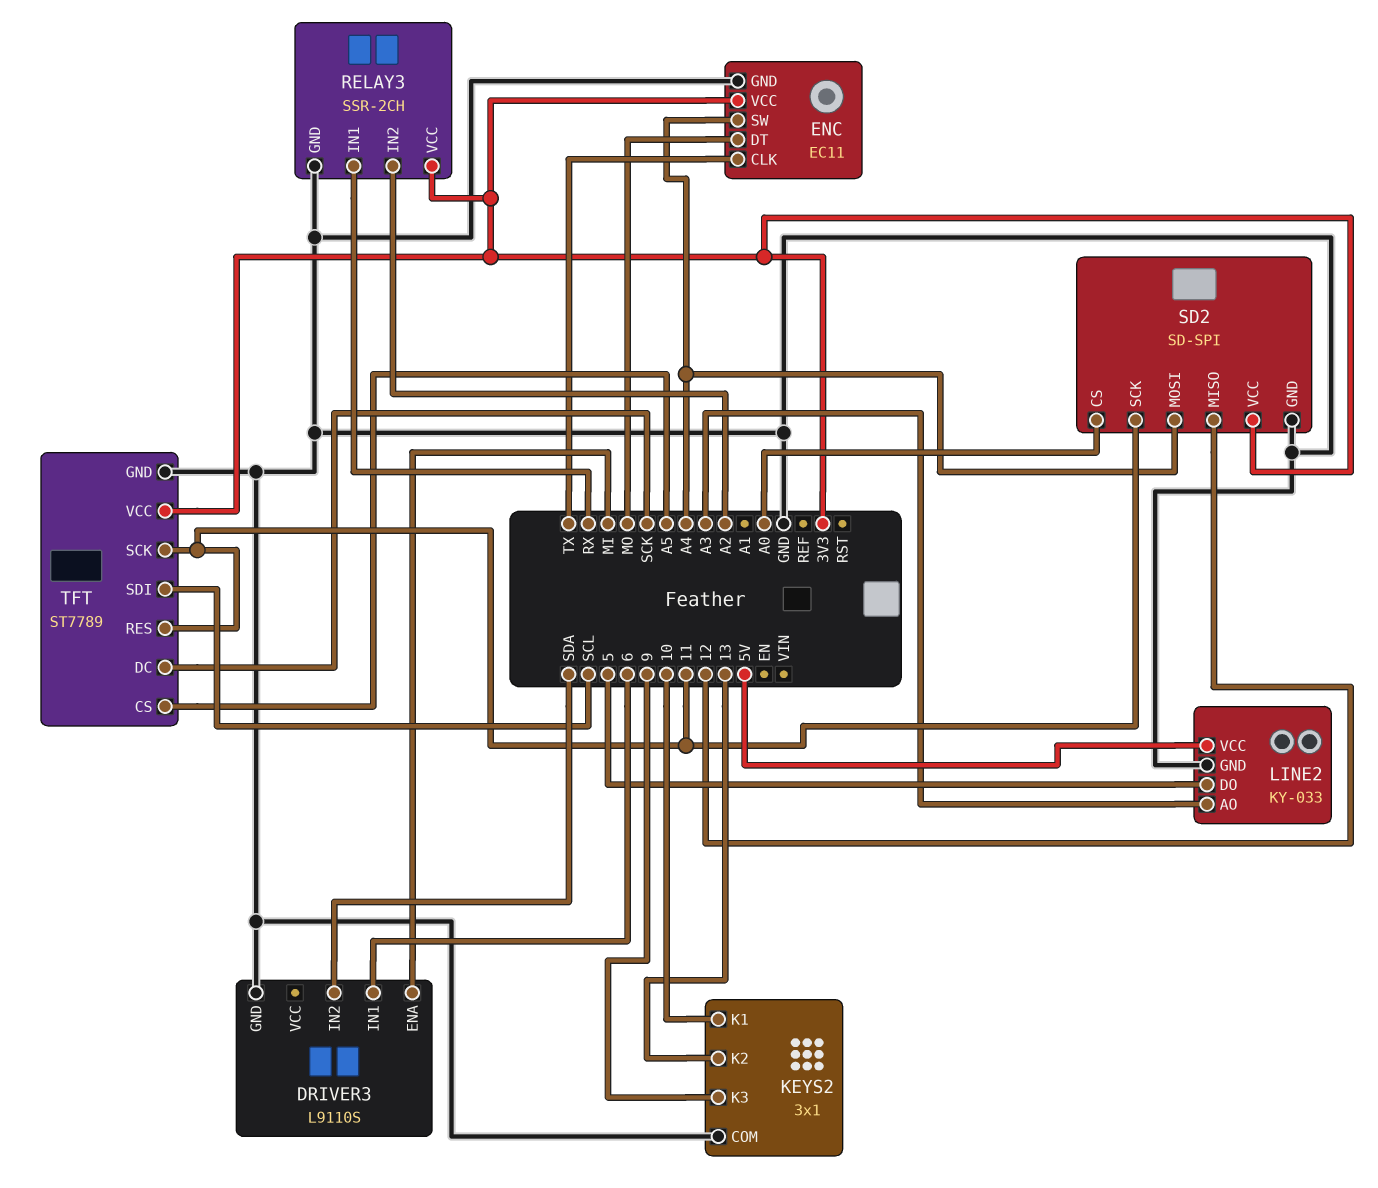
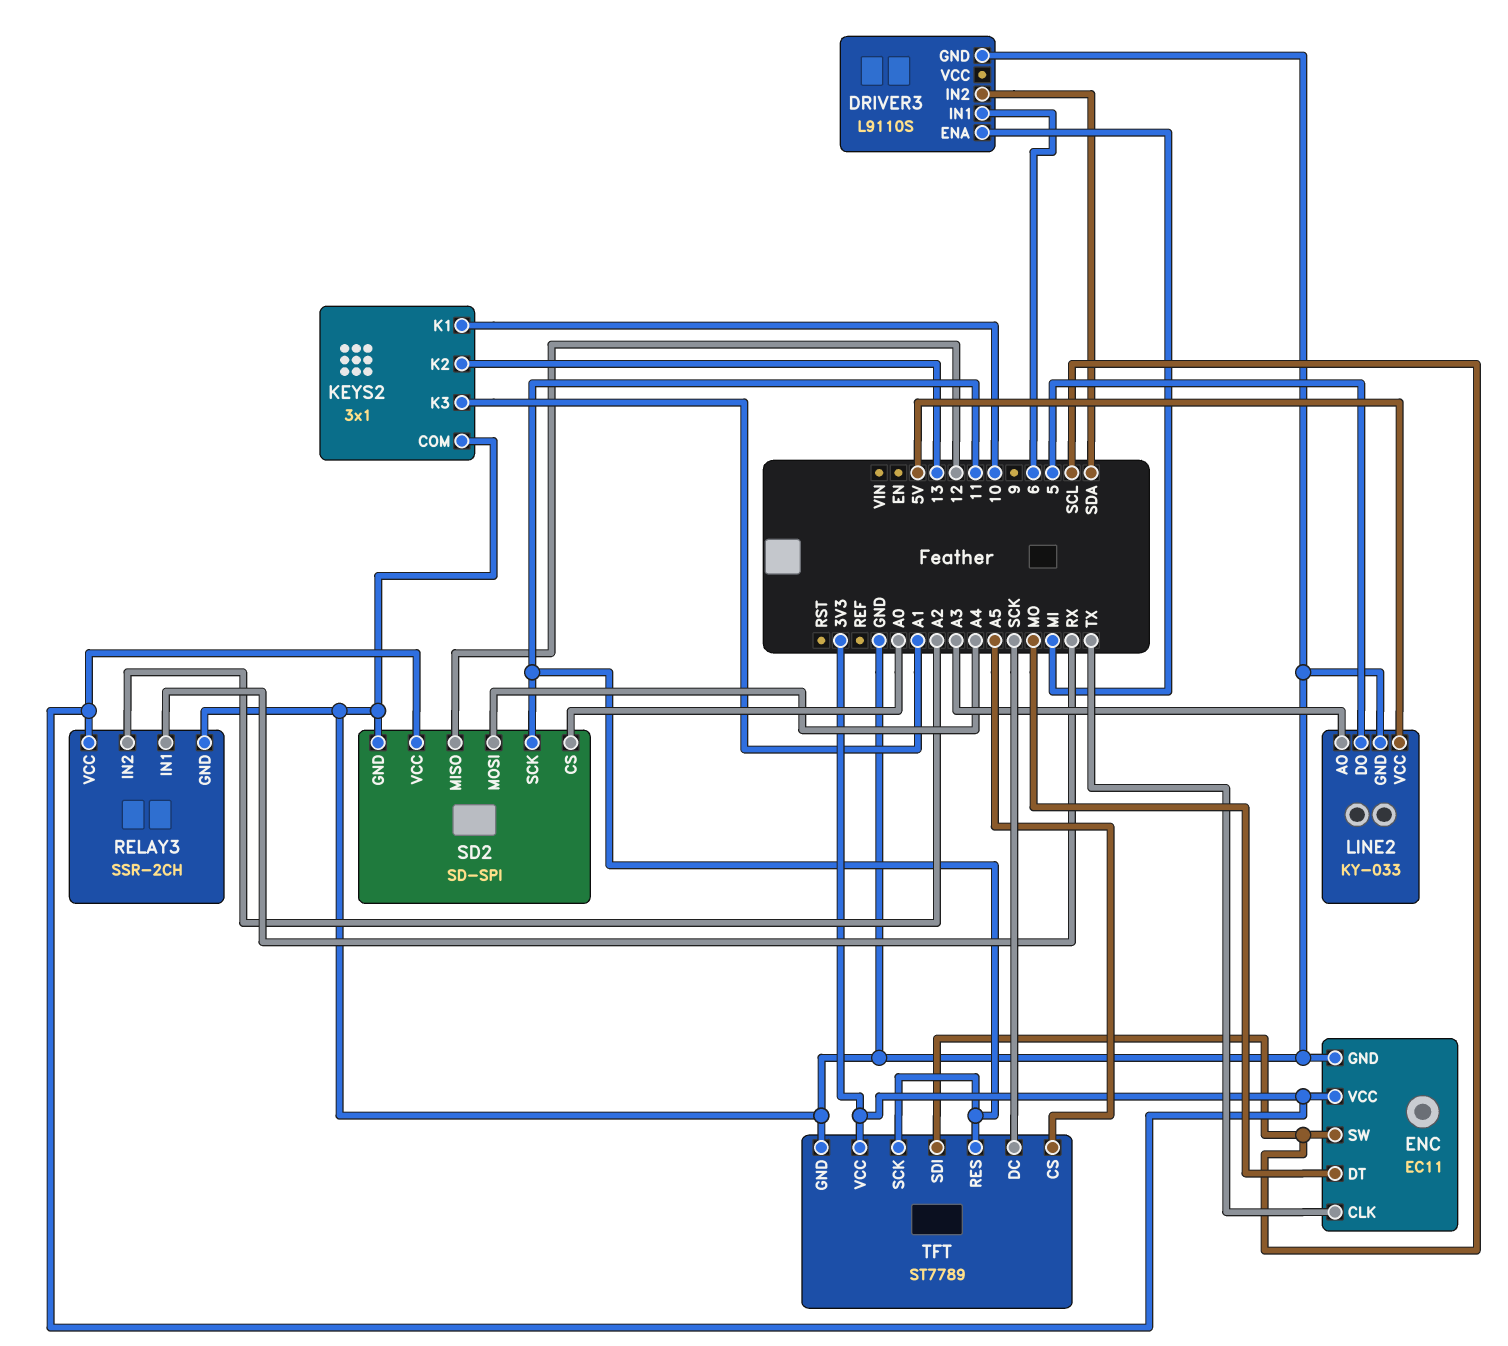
ENC pin SW: A4 -> SCL
KEYS2 pin K3: 9 -> A1

